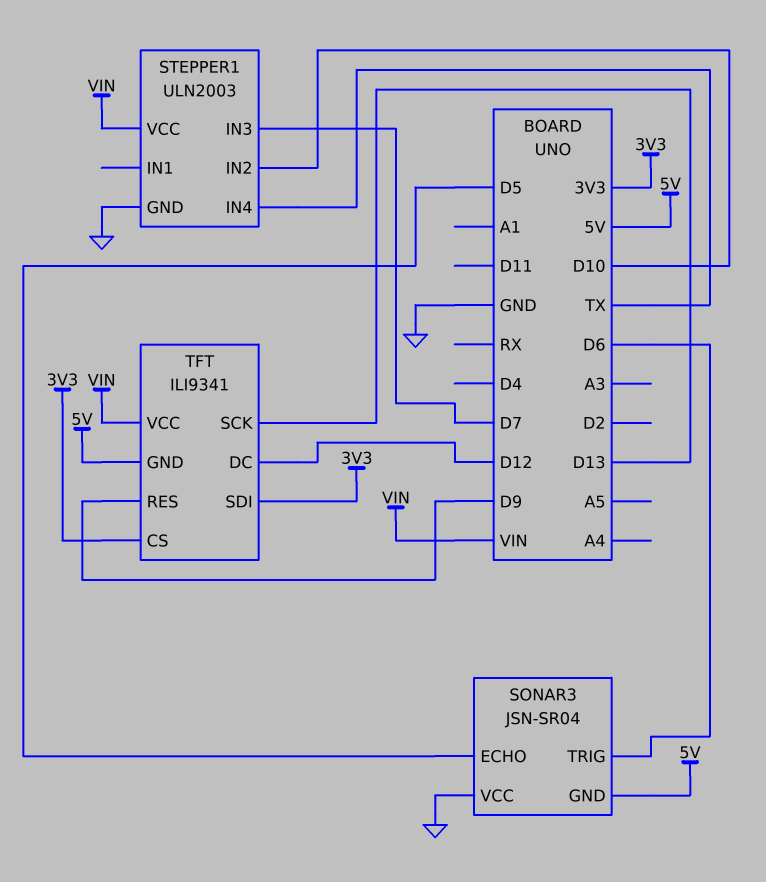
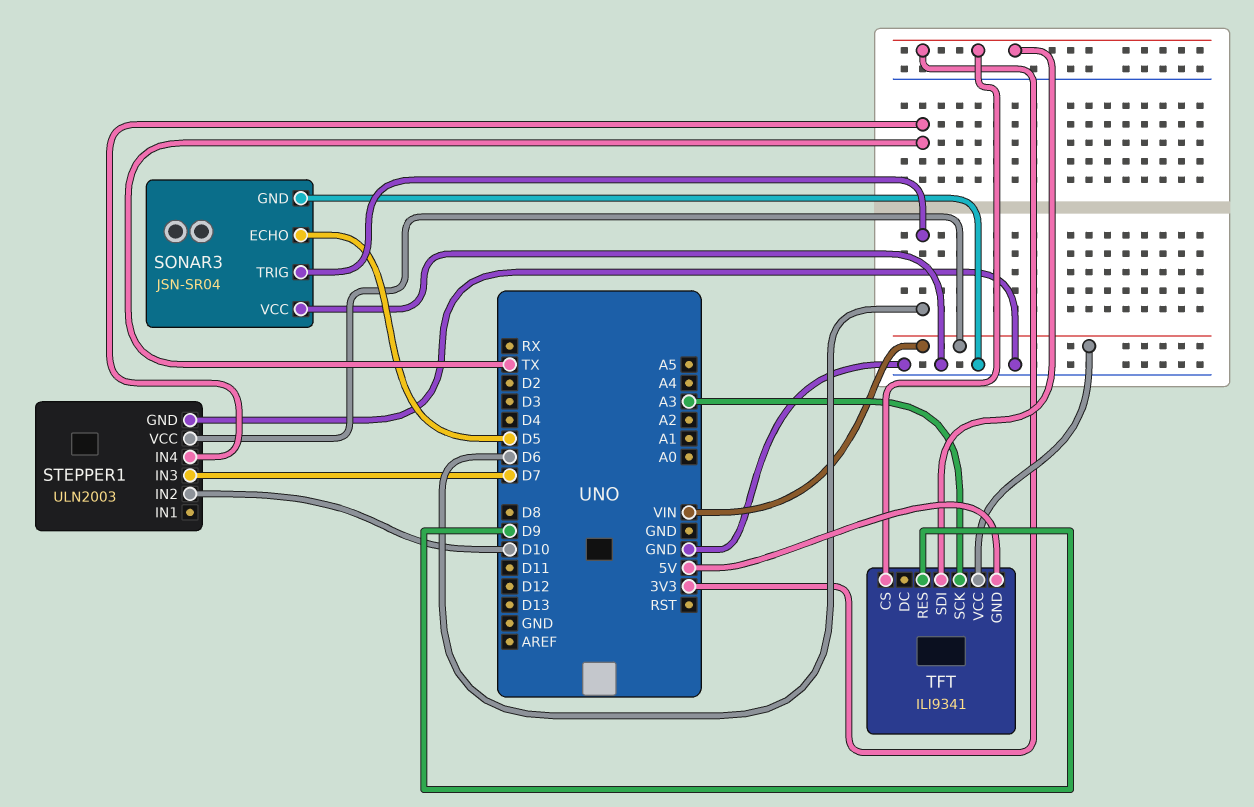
SONAR3 pin GND: 5V -> GND
TFT pin DC: D12 -> none
TFT pin SCK: D13 -> A3

